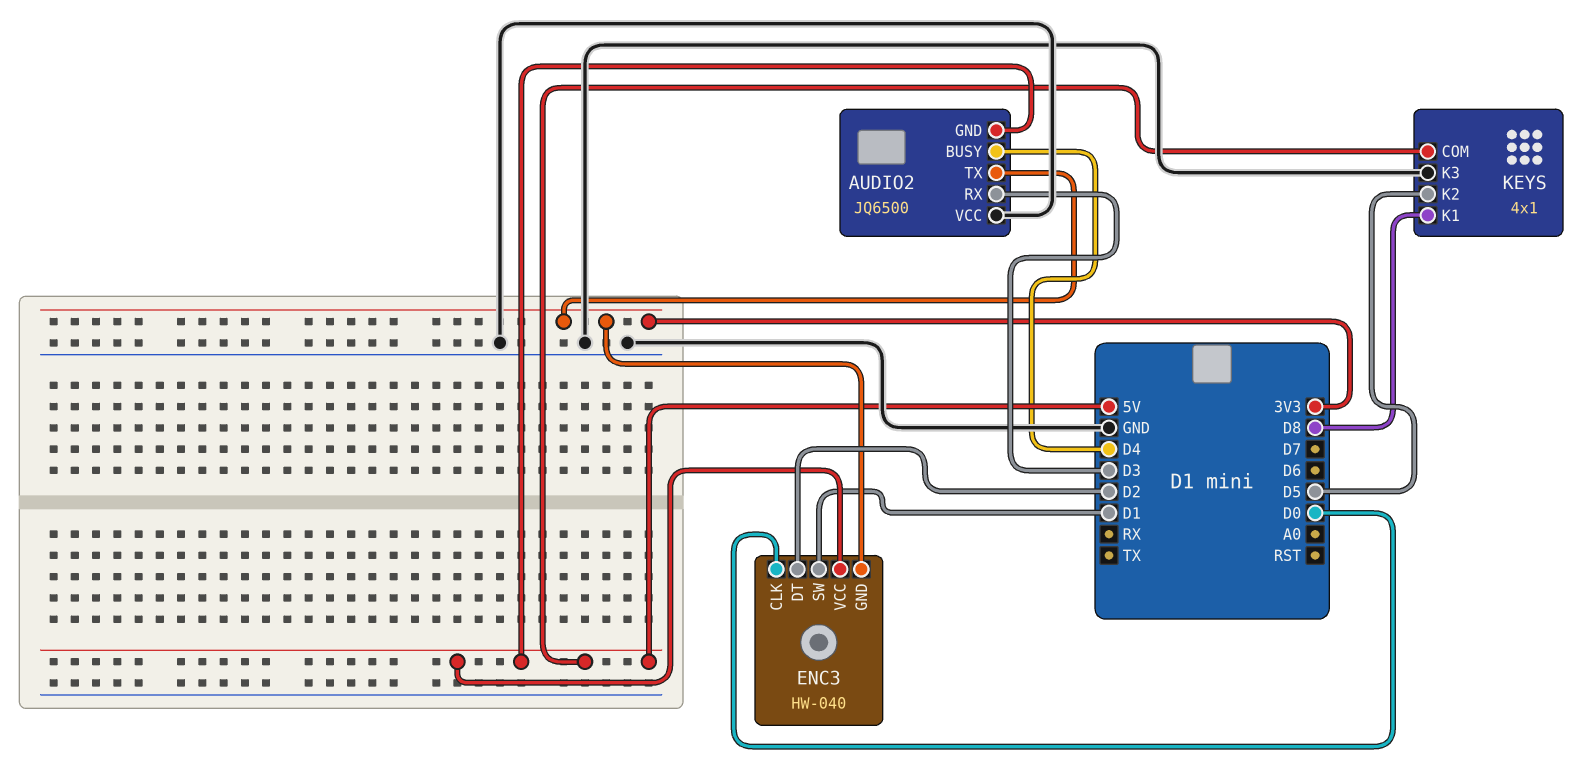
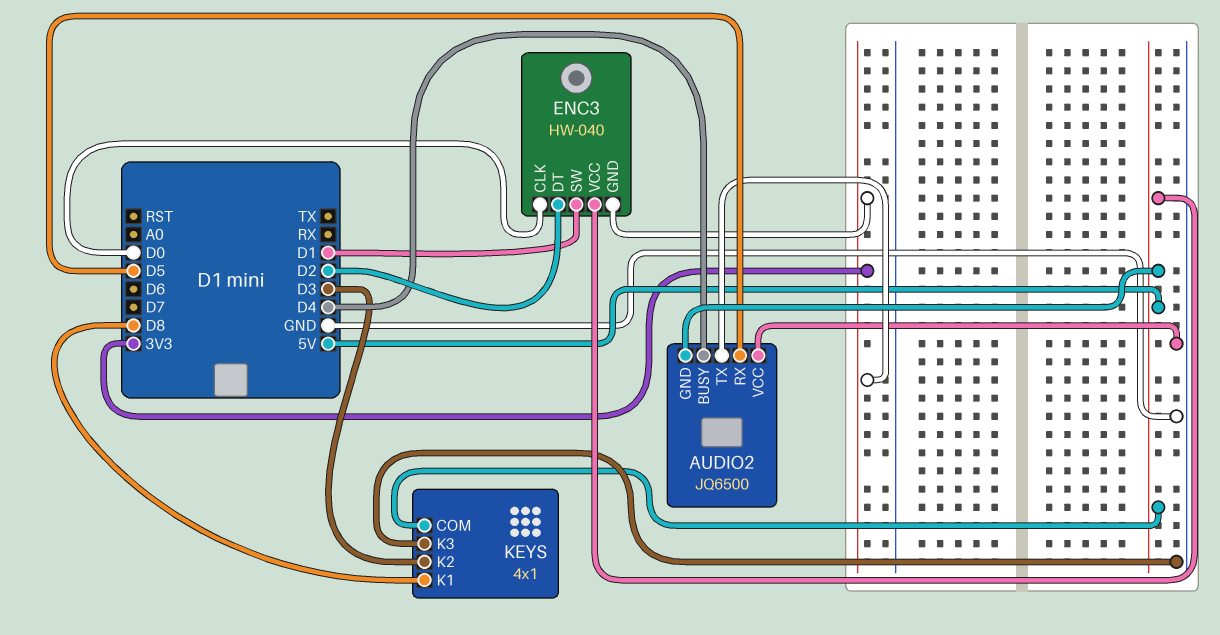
AUDIO2 pin RX: D3 -> D5
KEYS pin K2: D5 -> D3

